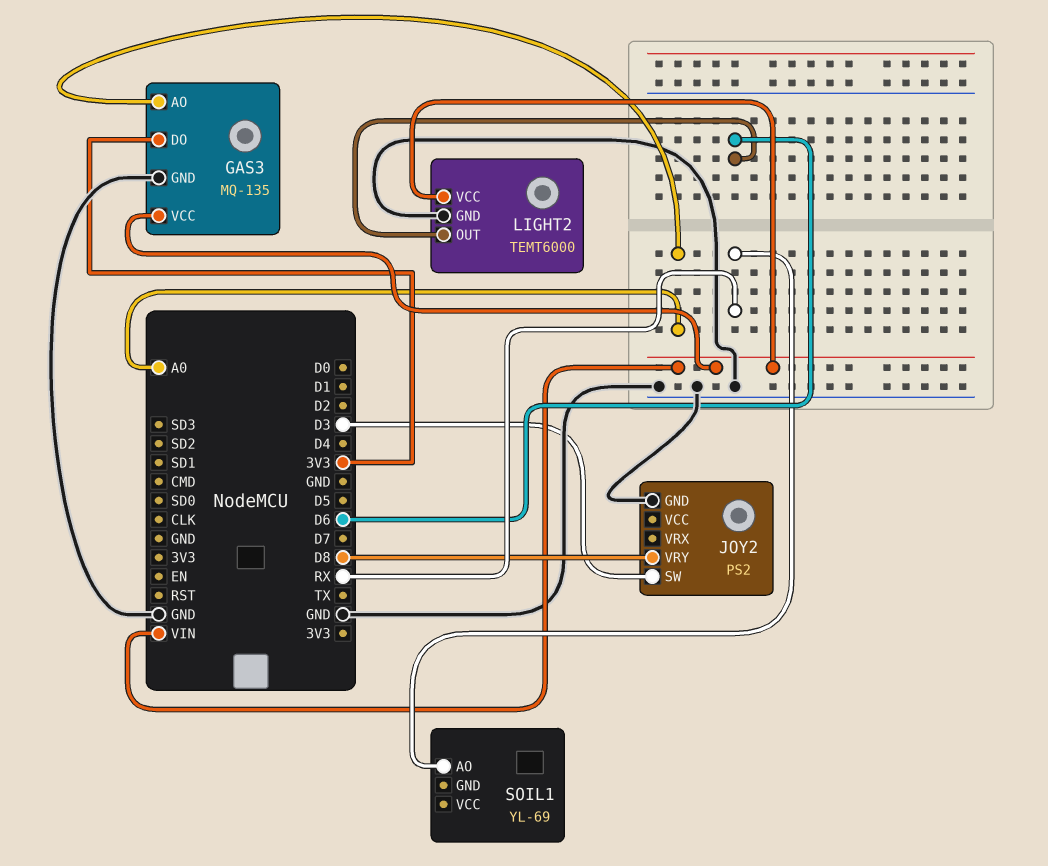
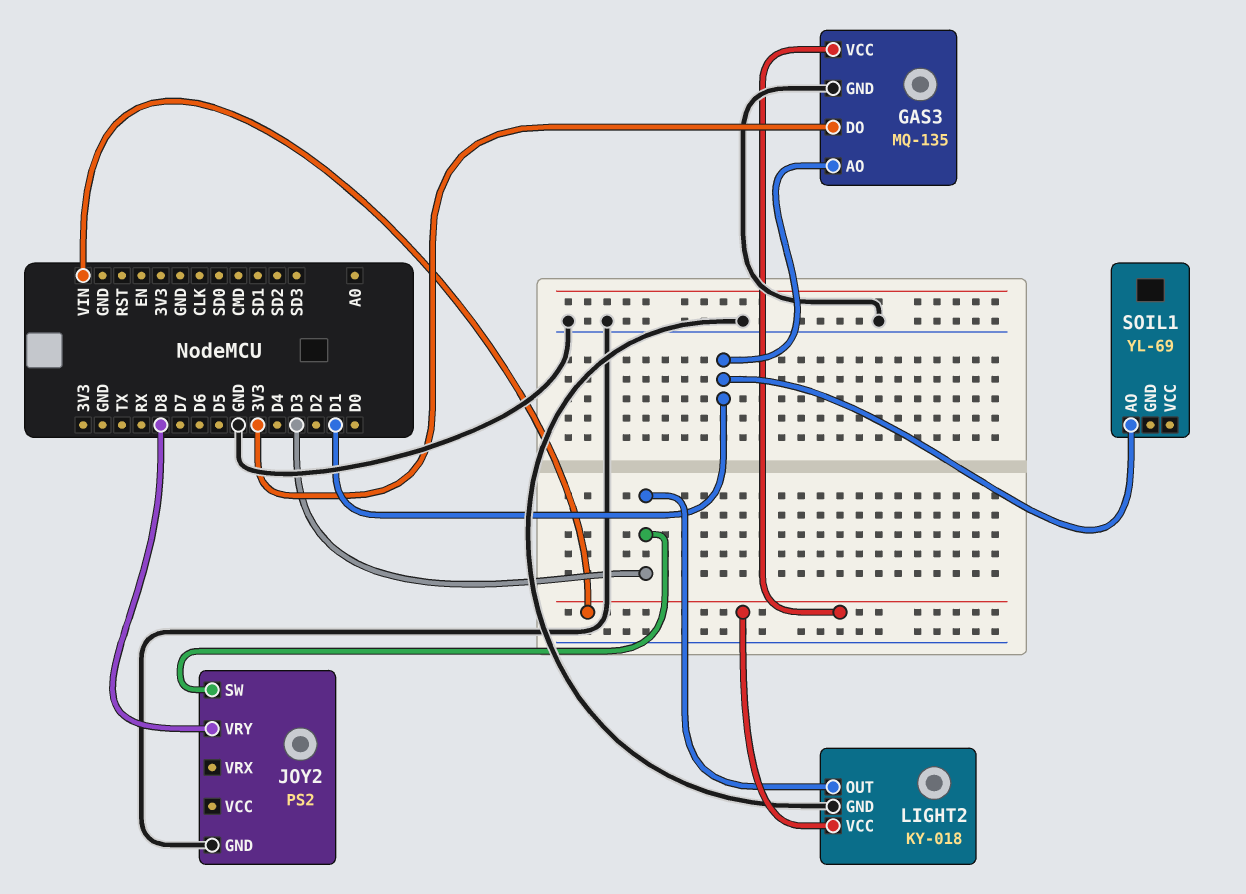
GAS3 pin AO: A0 -> D1
LIGHT2: TEMT6000 -> KY-018
LIGHT2 pin OUT: D6 -> D3
SOIL1 pin AO: RX -> D1

